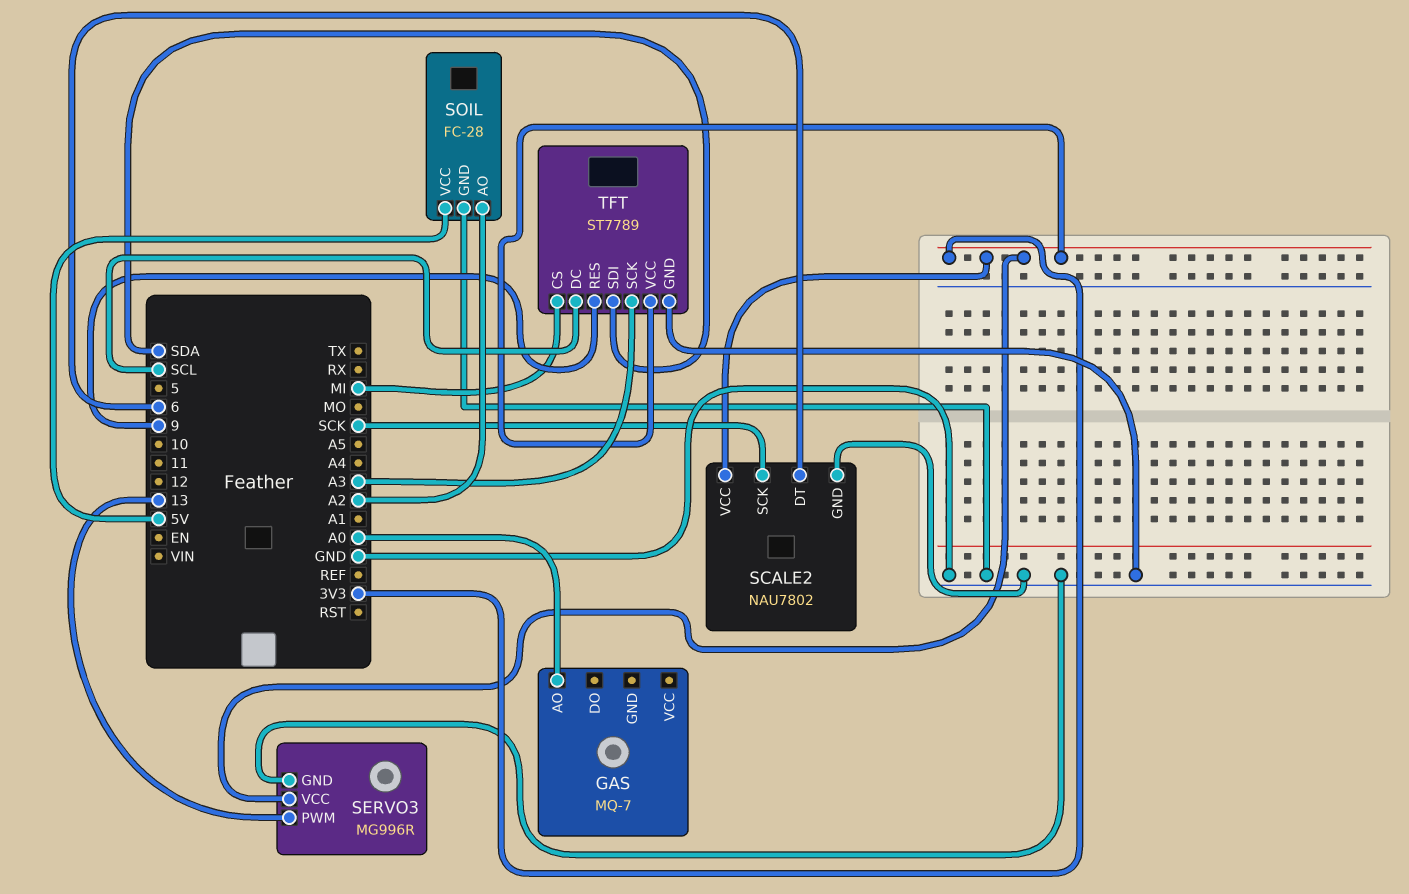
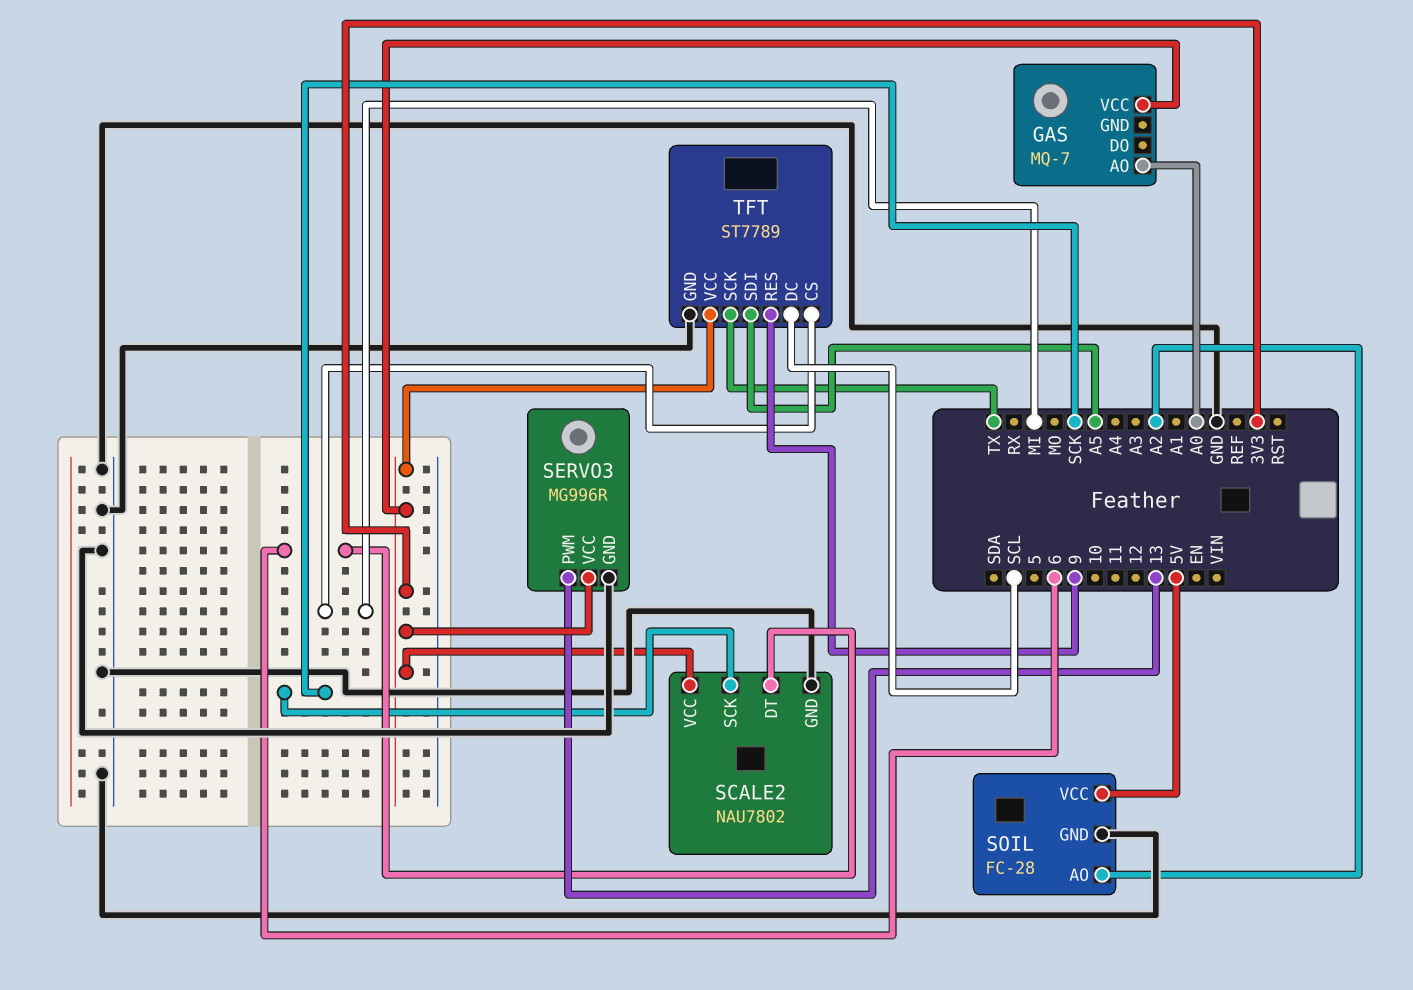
GAS pin VCC: none -> 3V3
TFT pin SCK: A3 -> TX
TFT pin SDI: SDA -> A5

